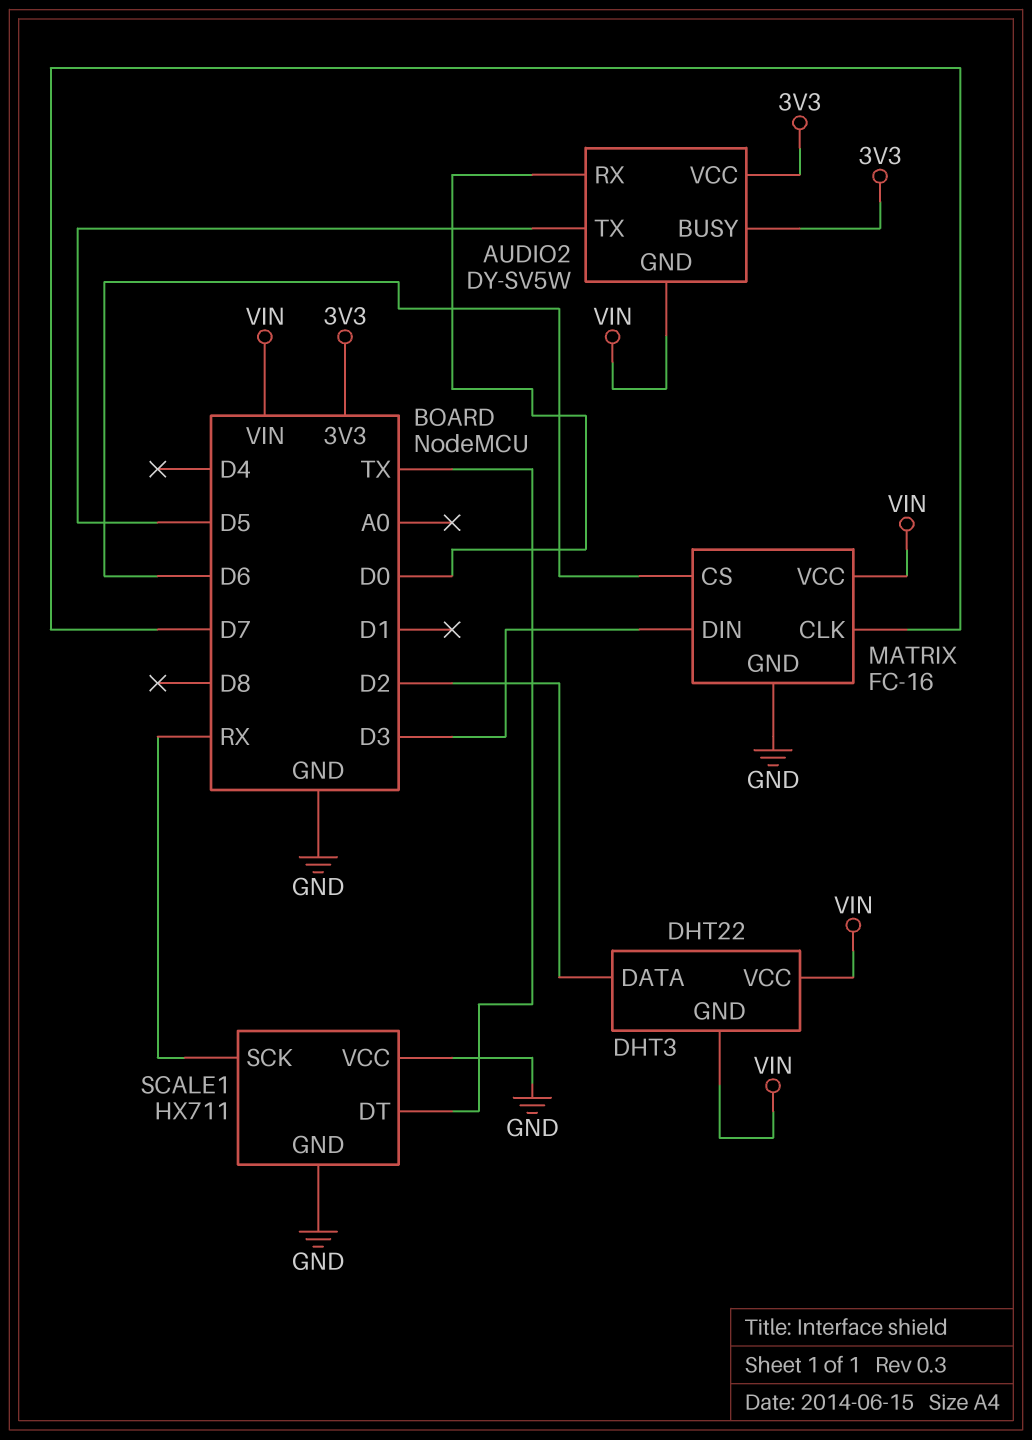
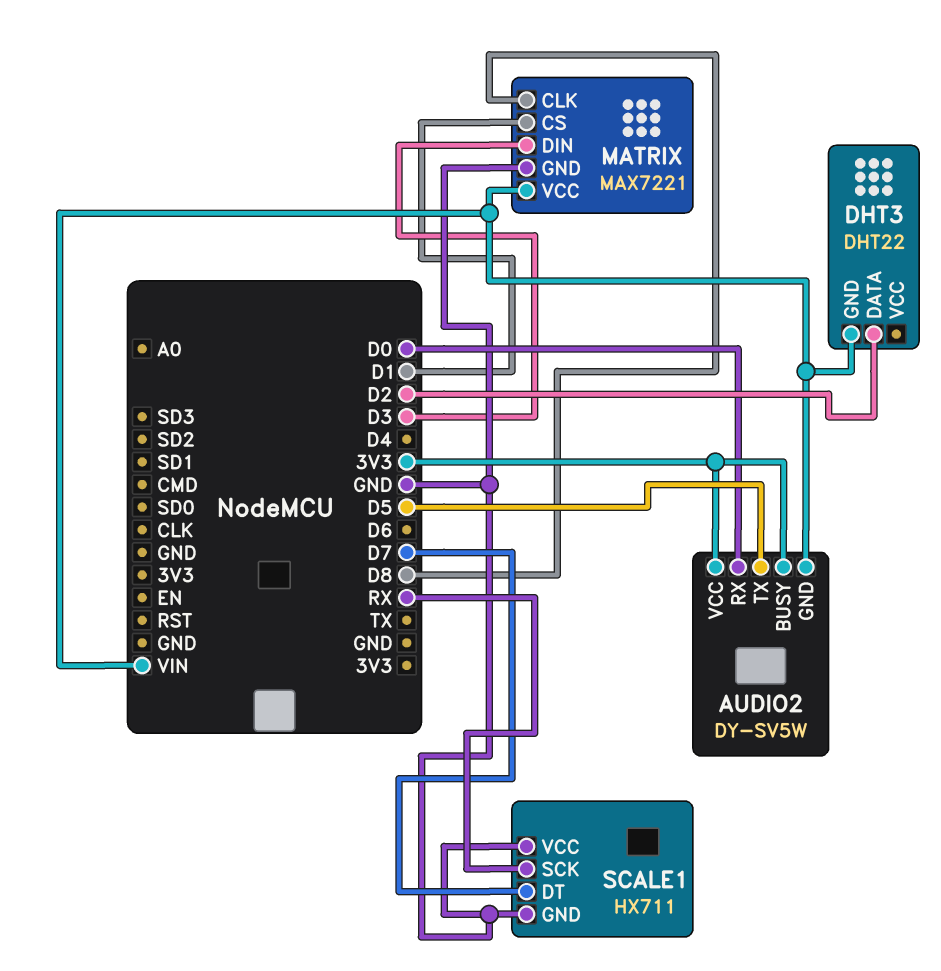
DHT3 pin VCC: VIN -> none
MATRIX: FC-16 -> MAX7221
MATRIX pin CLK: D7 -> D8
MATRIX pin CS: D6 -> D1
SCALE1 pin DT: TX -> D7

